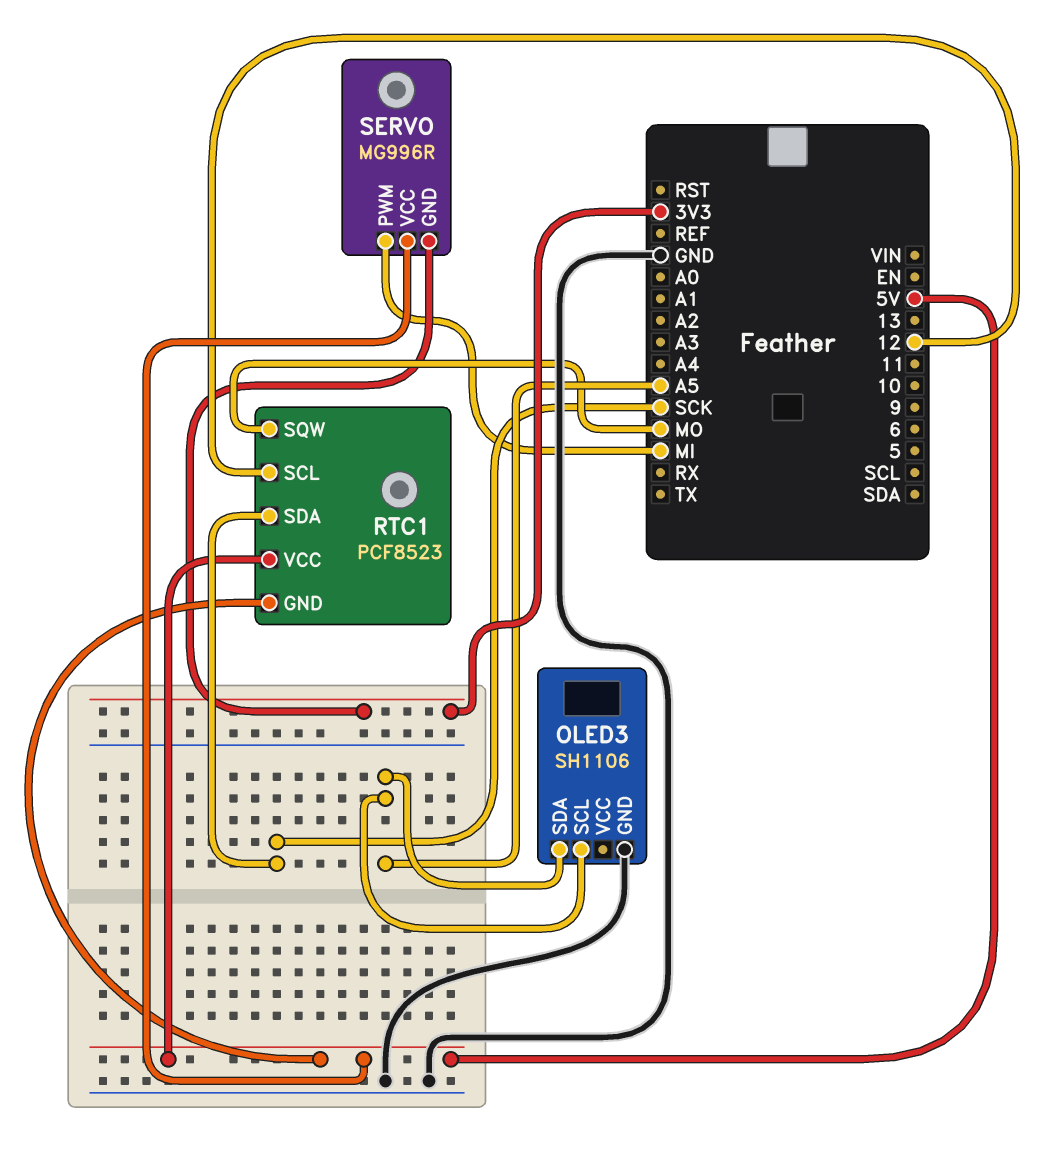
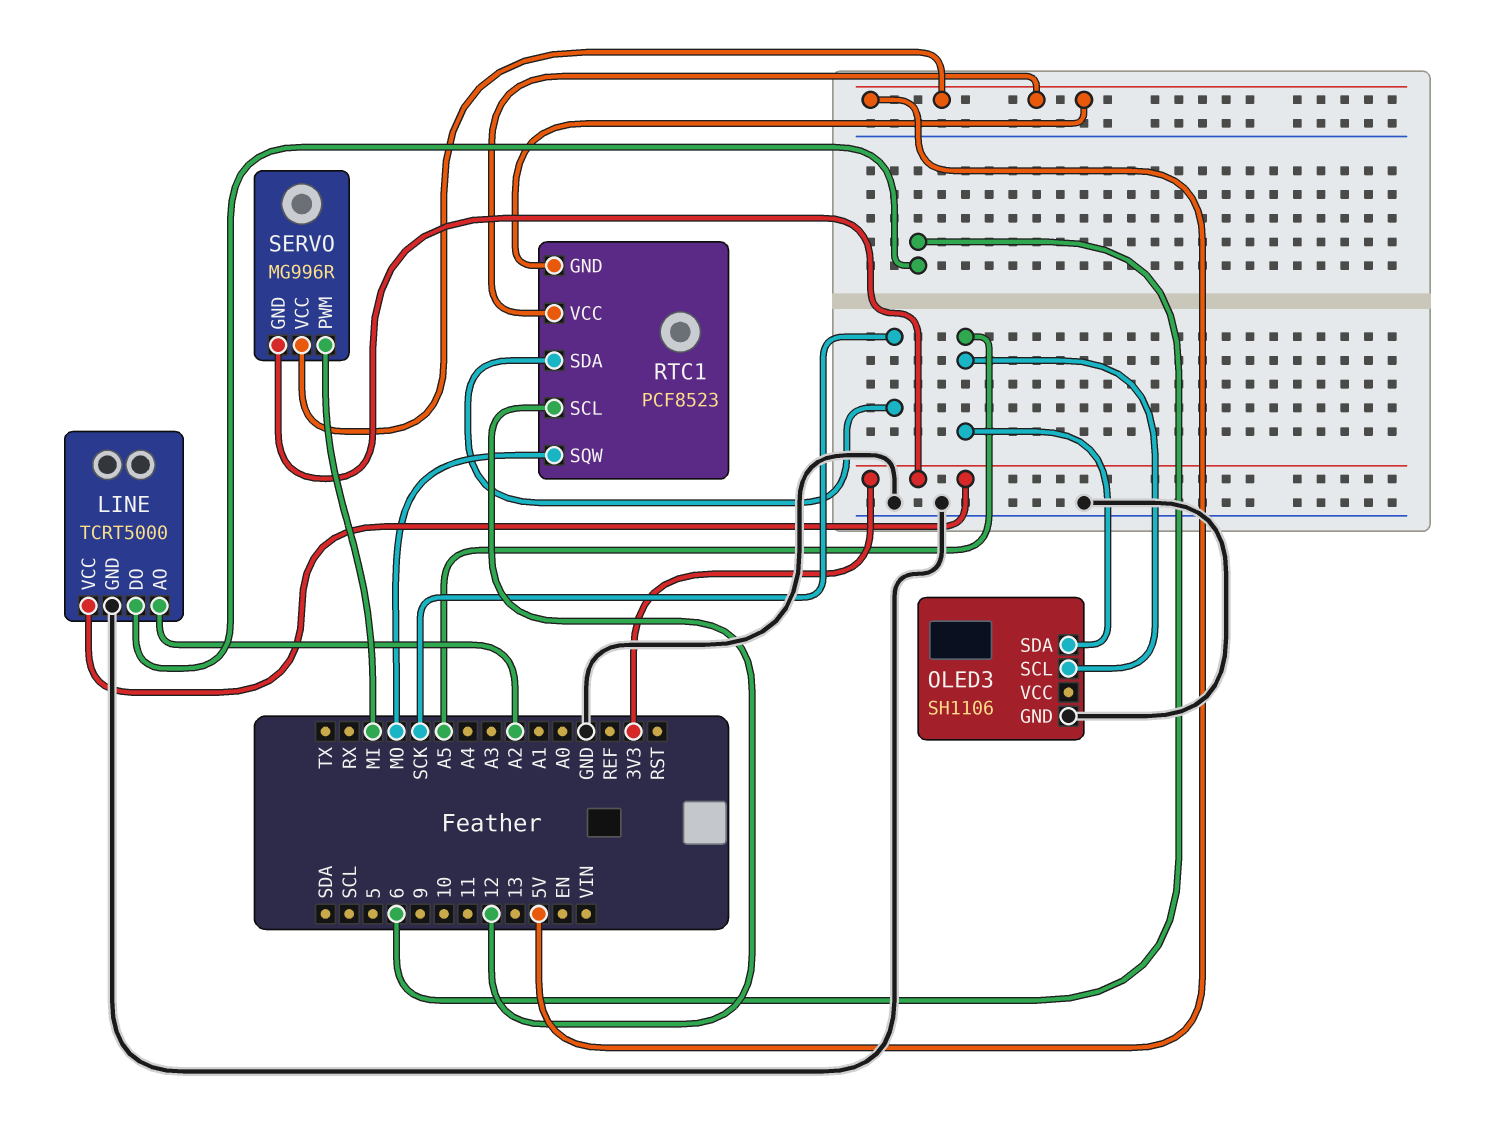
LINE: none -> TCRT5000
LINE pin AO: none -> A2
LINE pin DO: none -> 6
LINE pin GND: none -> GND
LINE pin VCC: none -> 3V3

